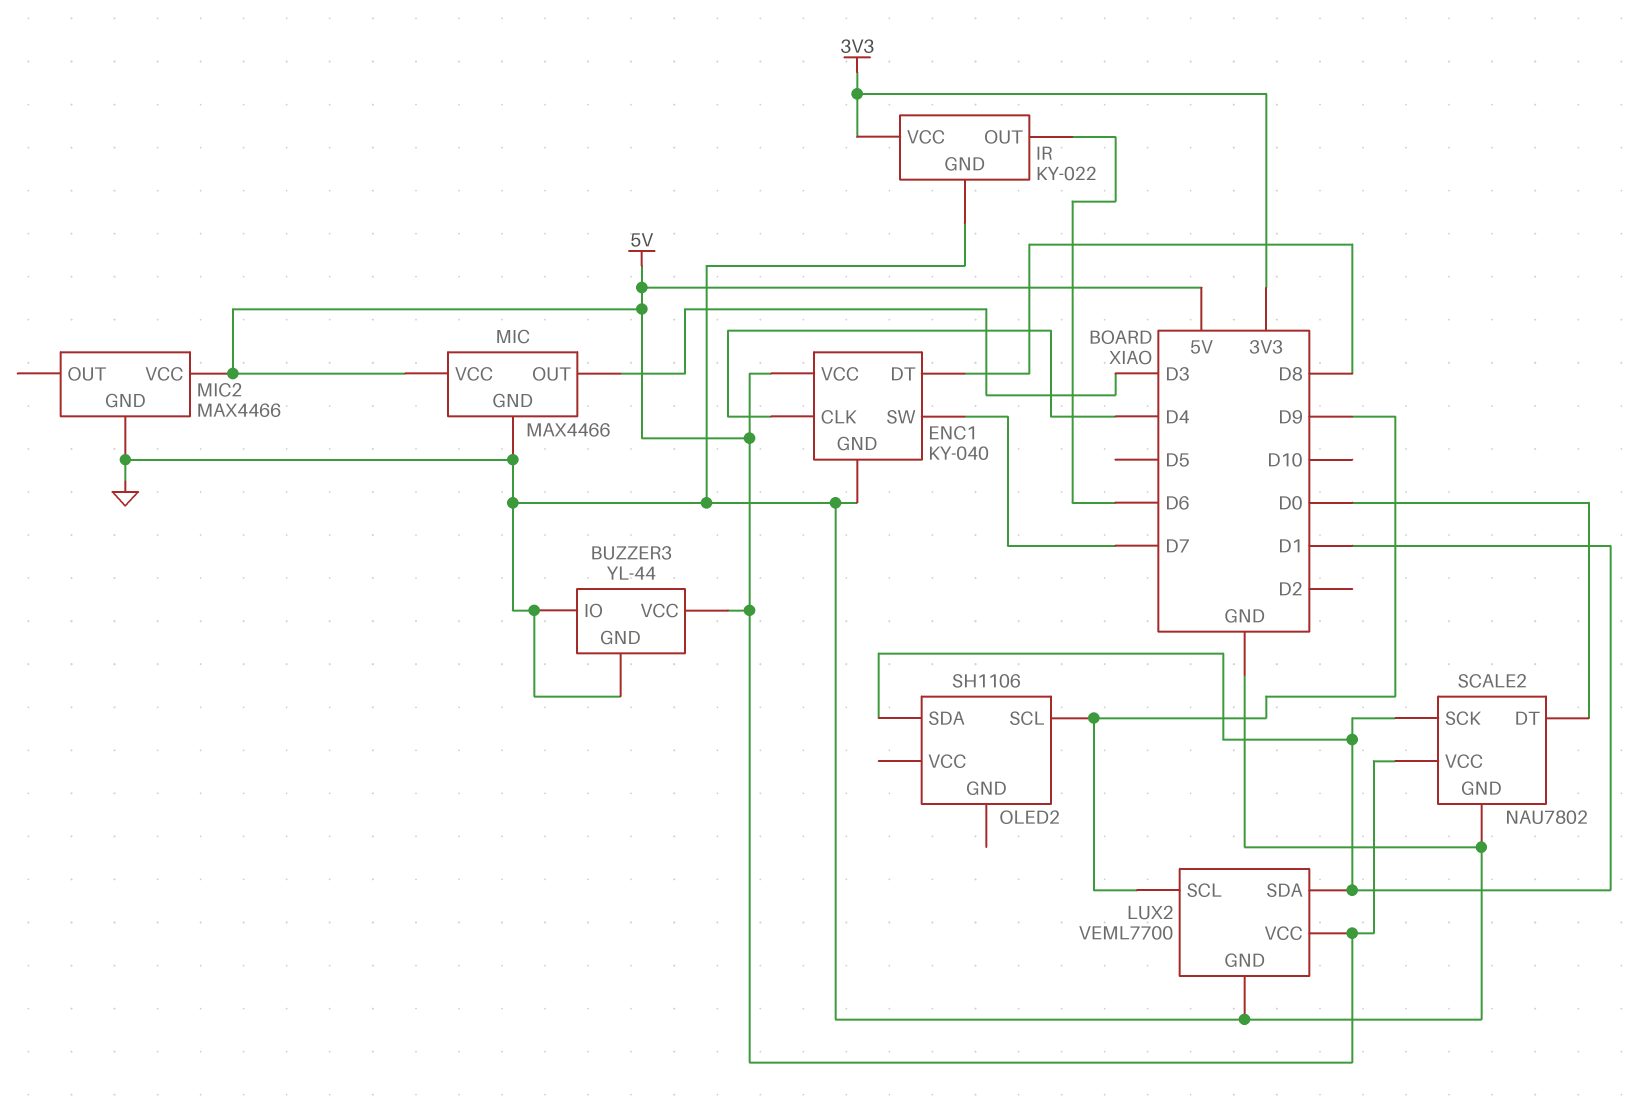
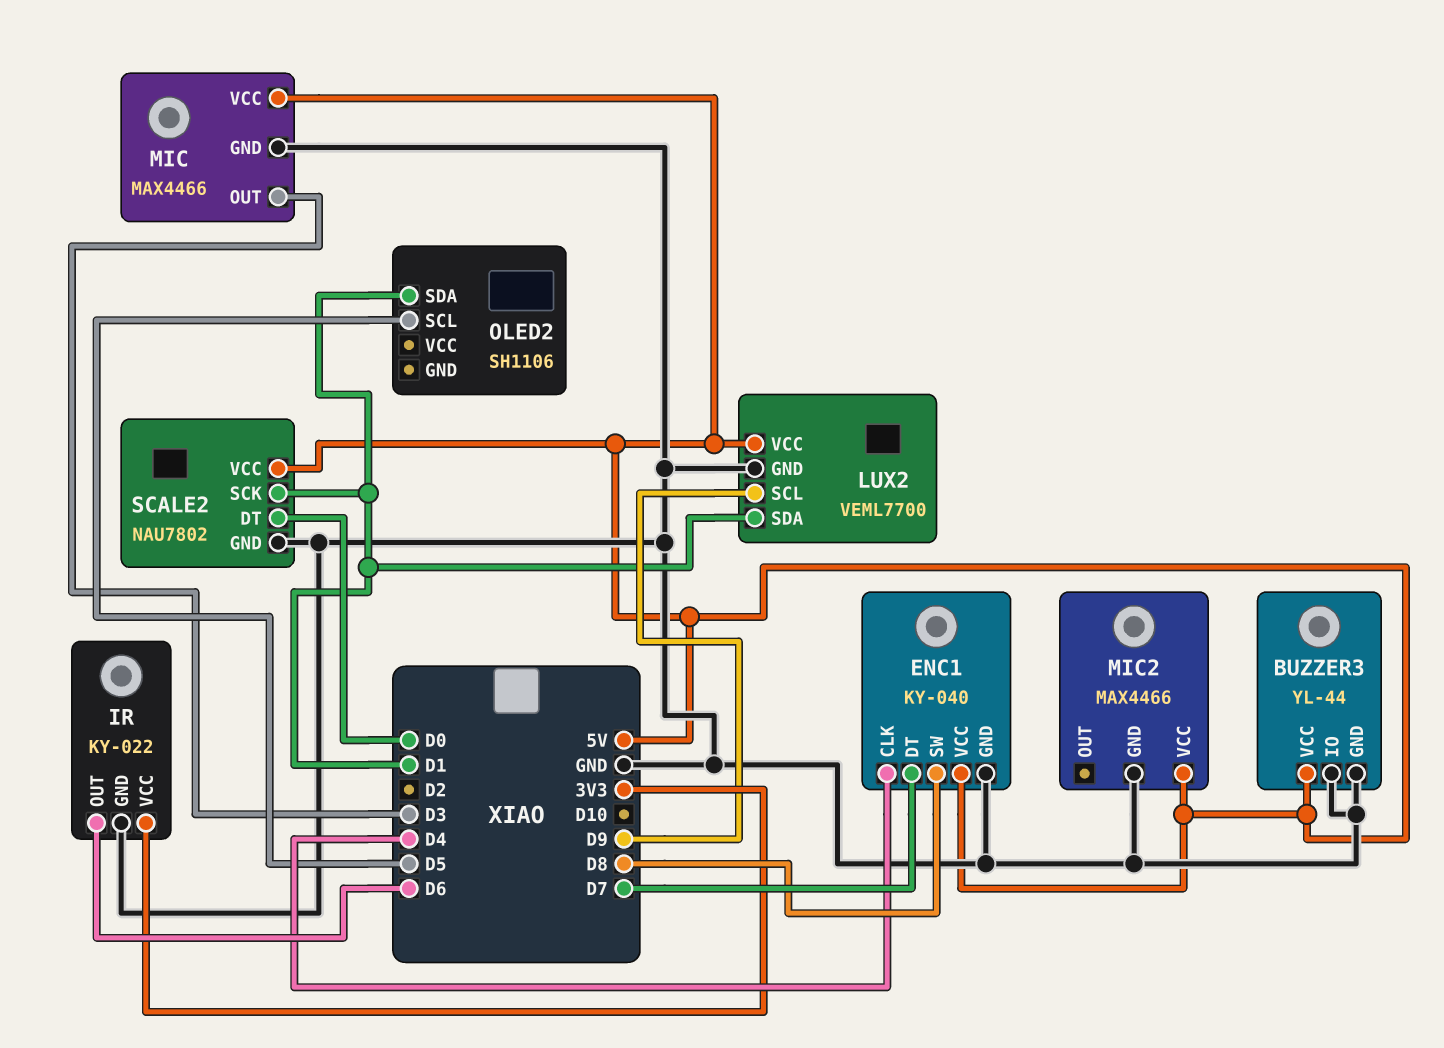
ENC1 pin DT: D8 -> D7
ENC1 pin SW: D7 -> D8
OLED2 pin SCL: D9 -> D5

